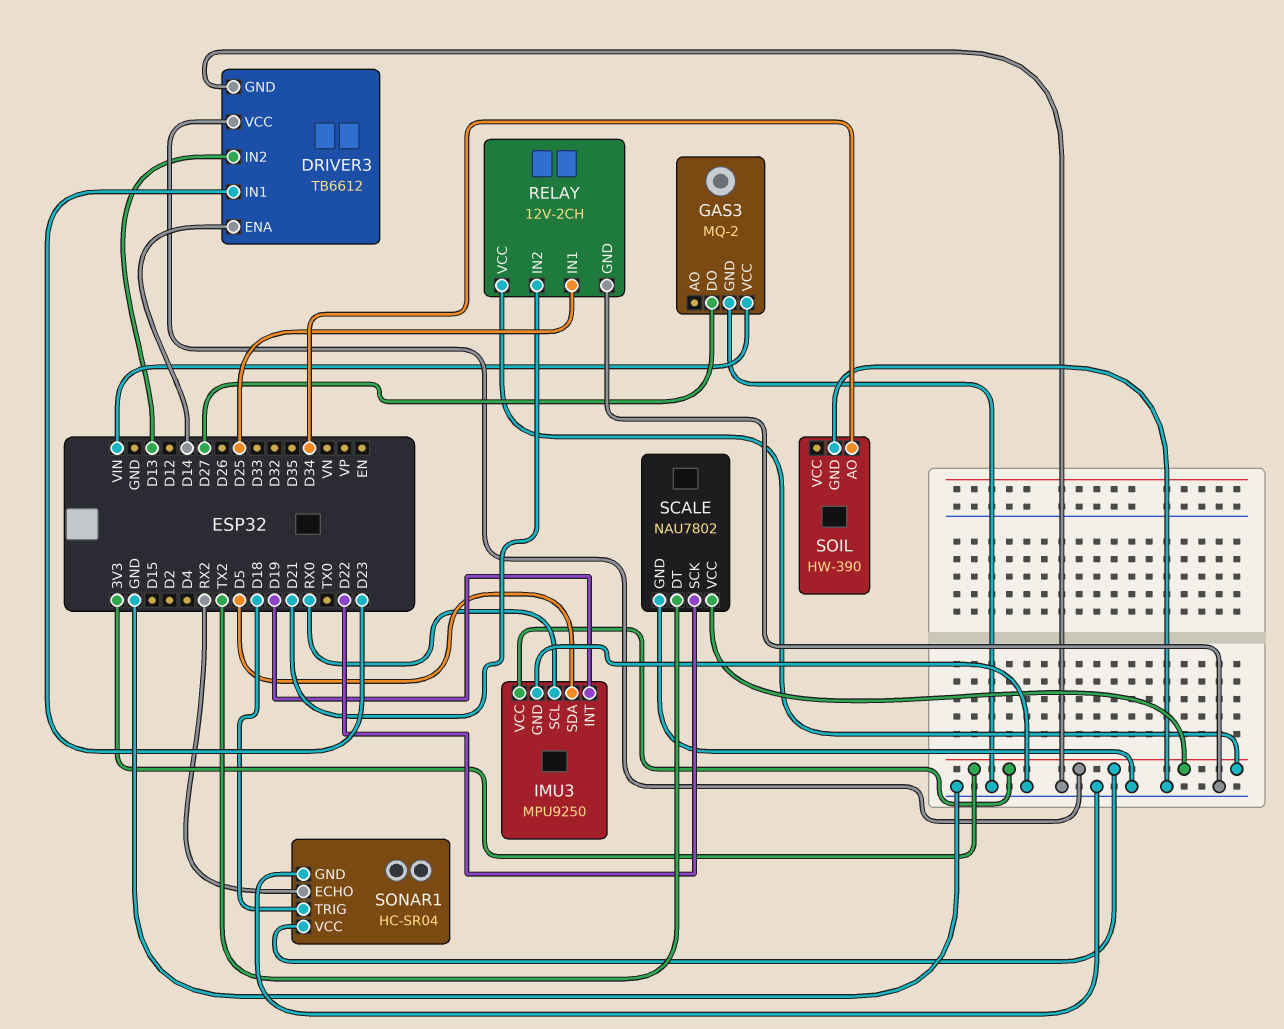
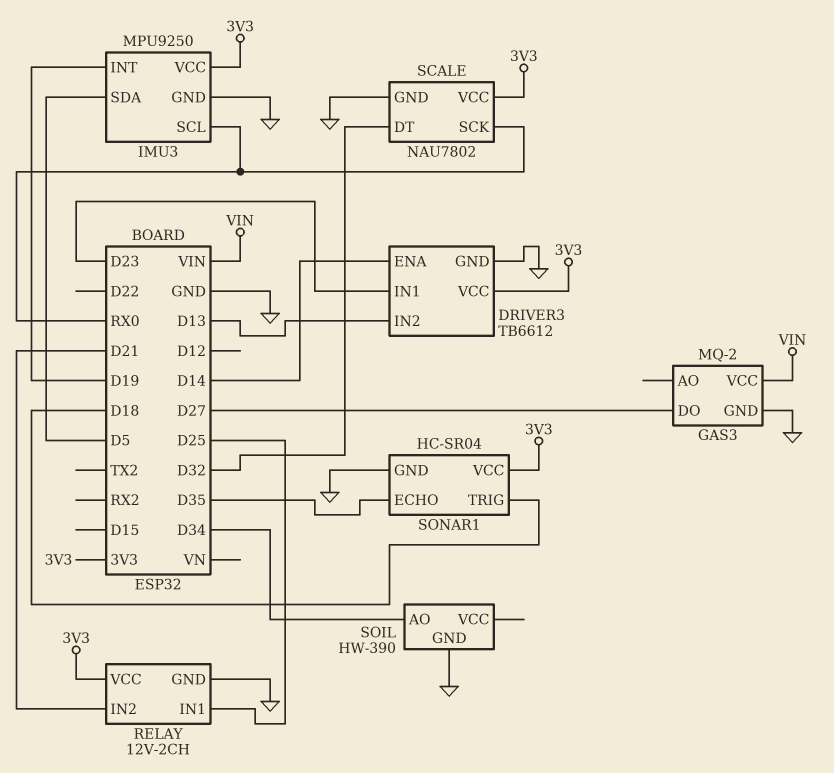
SCALE pin DT: TX2 -> D32
SCALE pin SCK: D22 -> RX0
SONAR1 pin ECHO: RX2 -> D35

